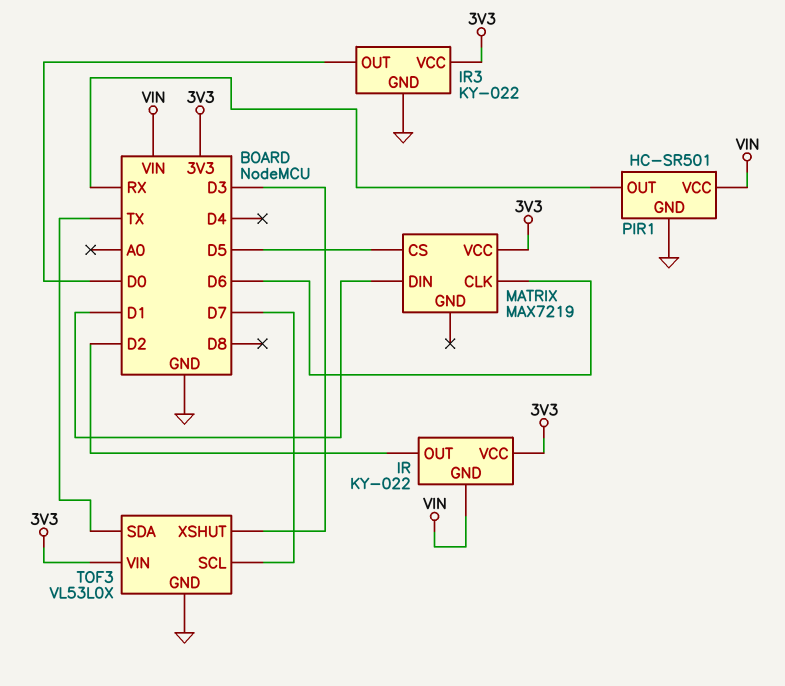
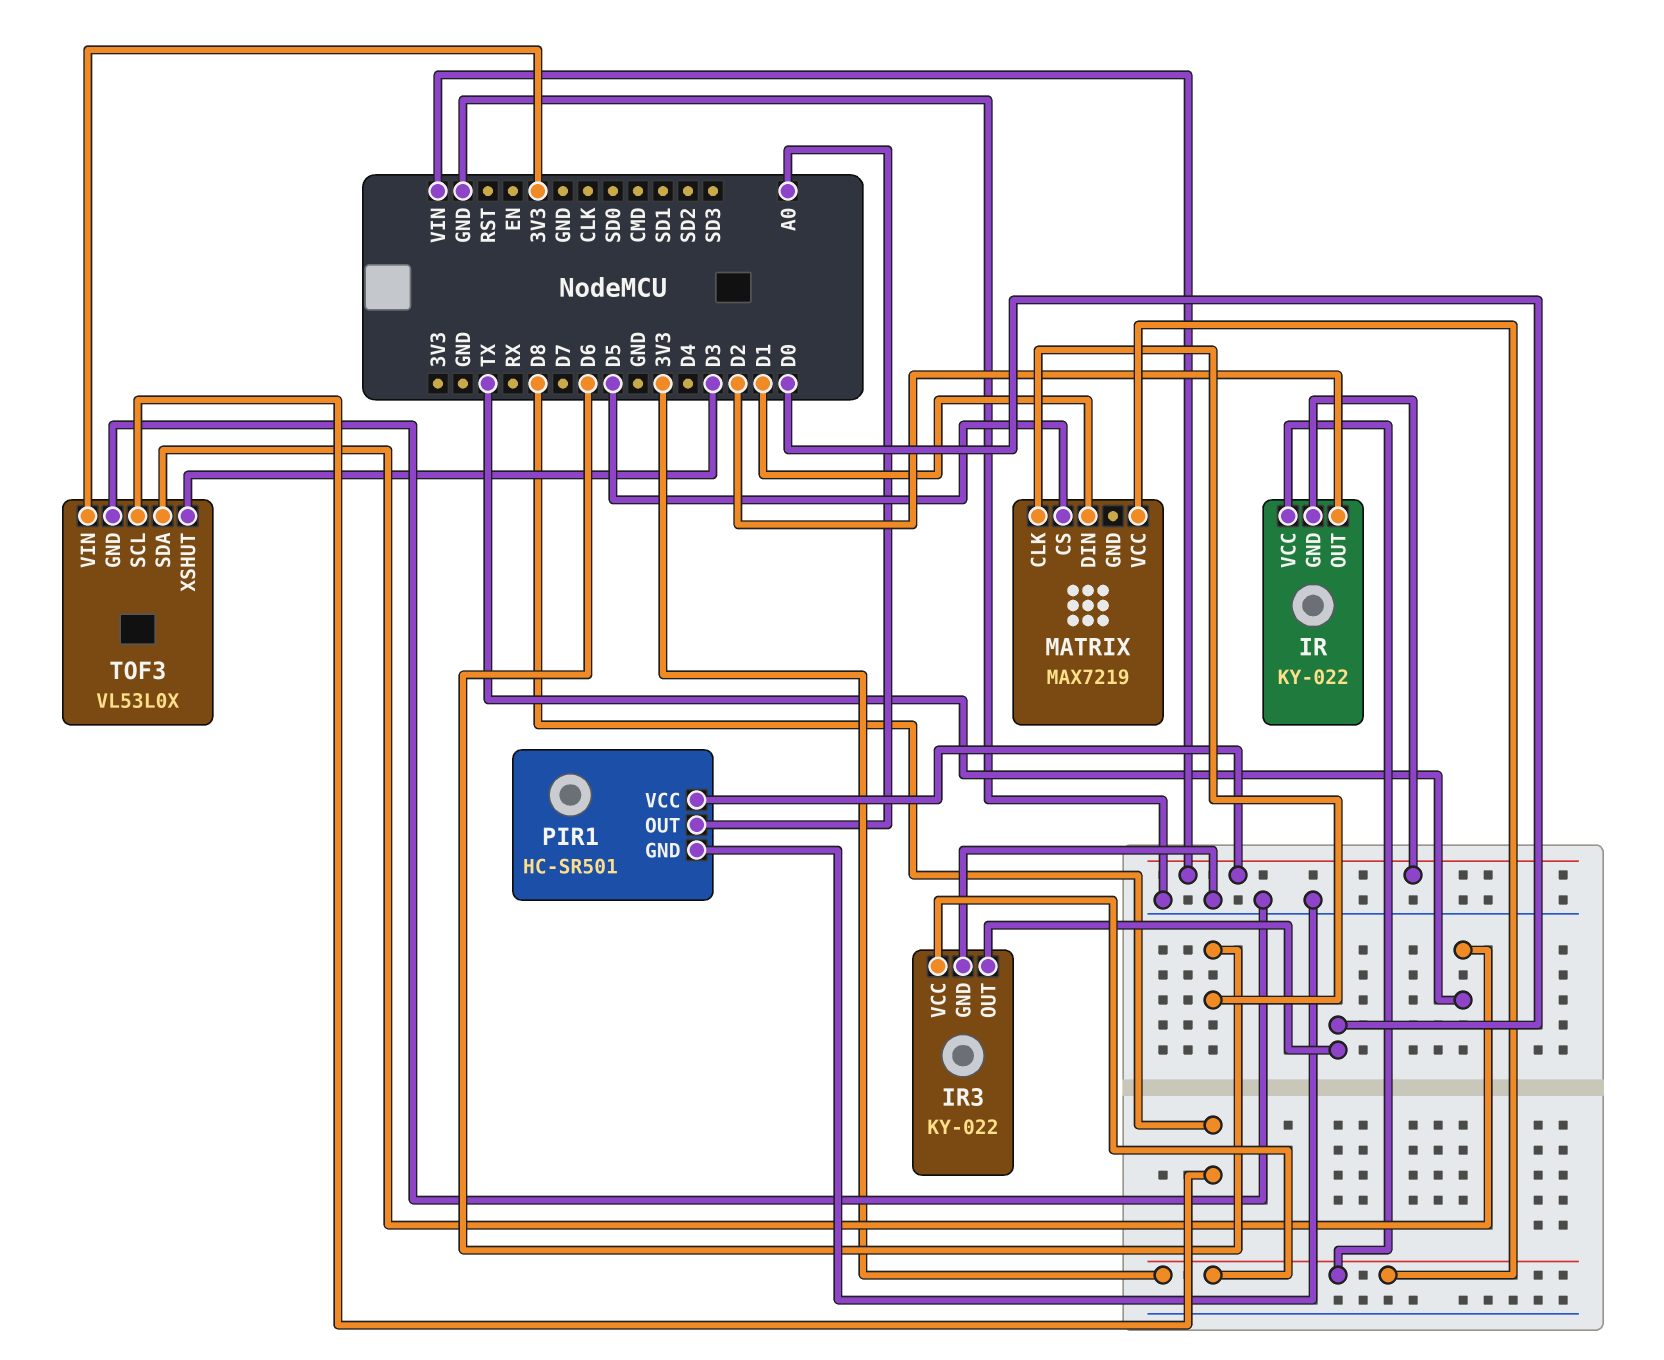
PIR1 pin OUT: RX -> A0
TOF3 pin SCL: D7 -> D8

